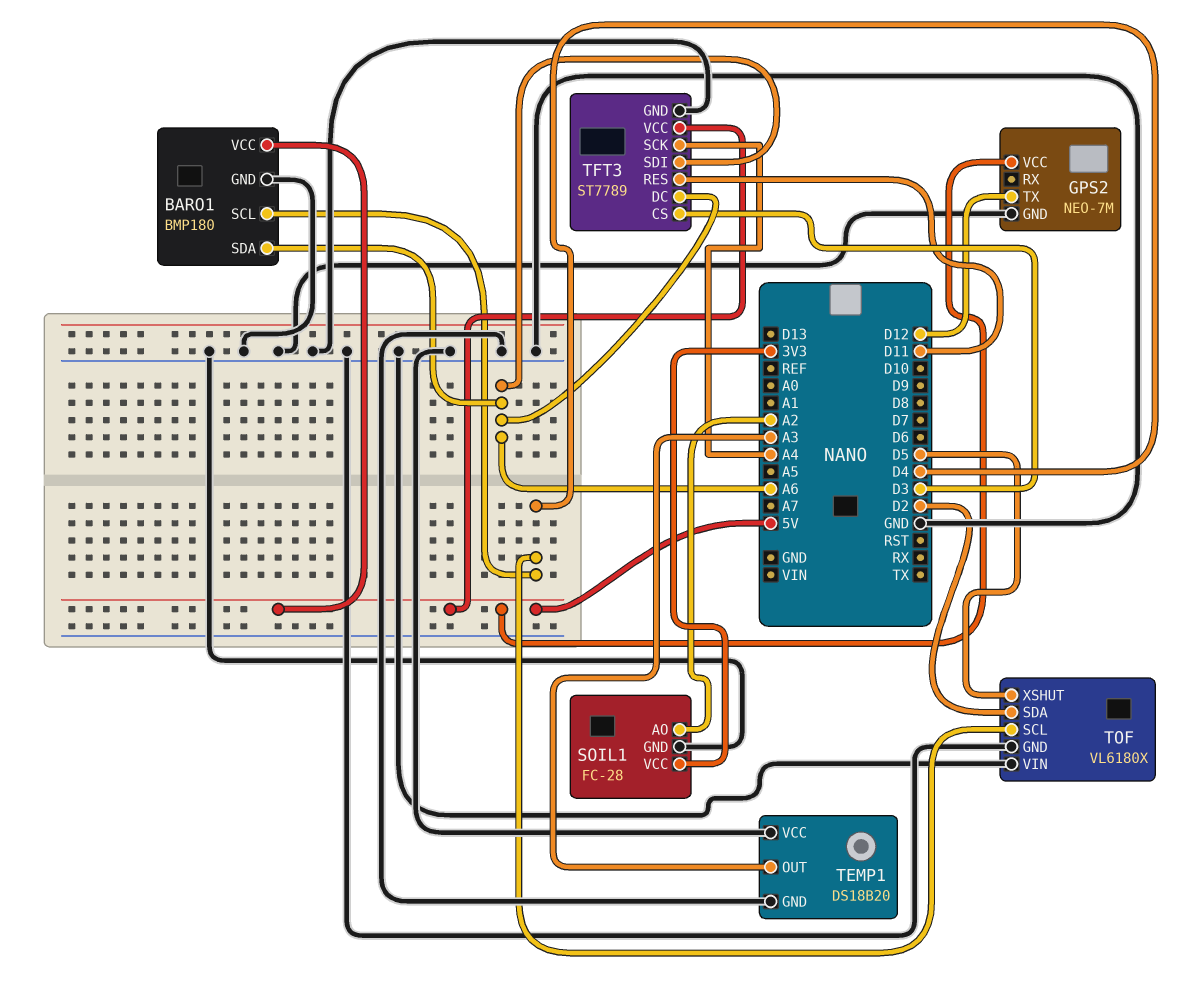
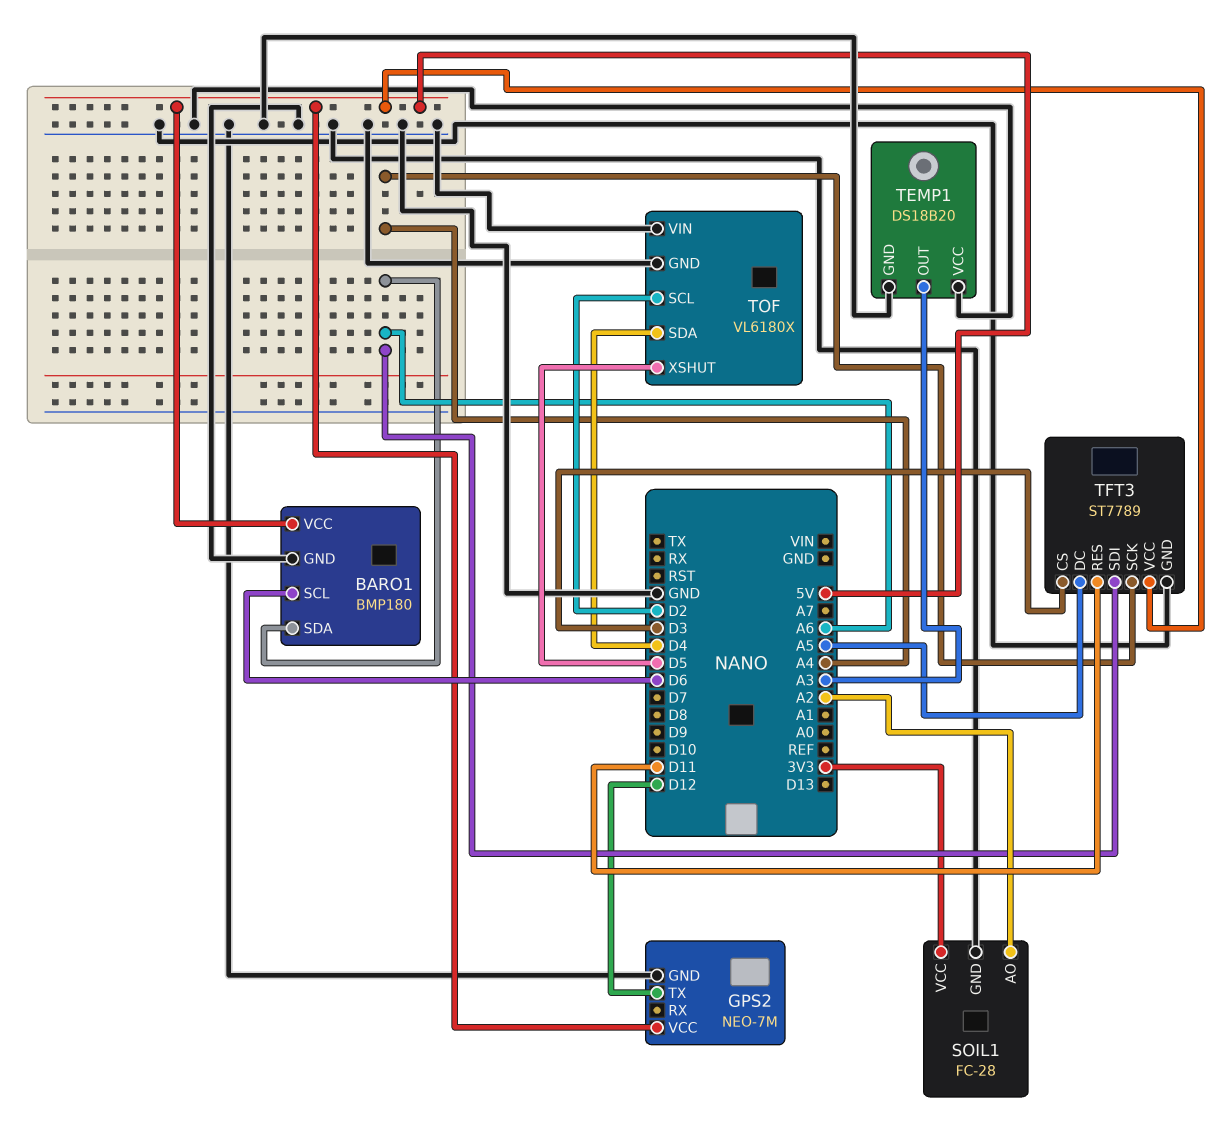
BARO1 pin SCL: D4 -> D6
TFT3 pin DC: A6 -> A5
TOF pin SCL: D4 -> D2
TOF pin SDA: D2 -> D4

